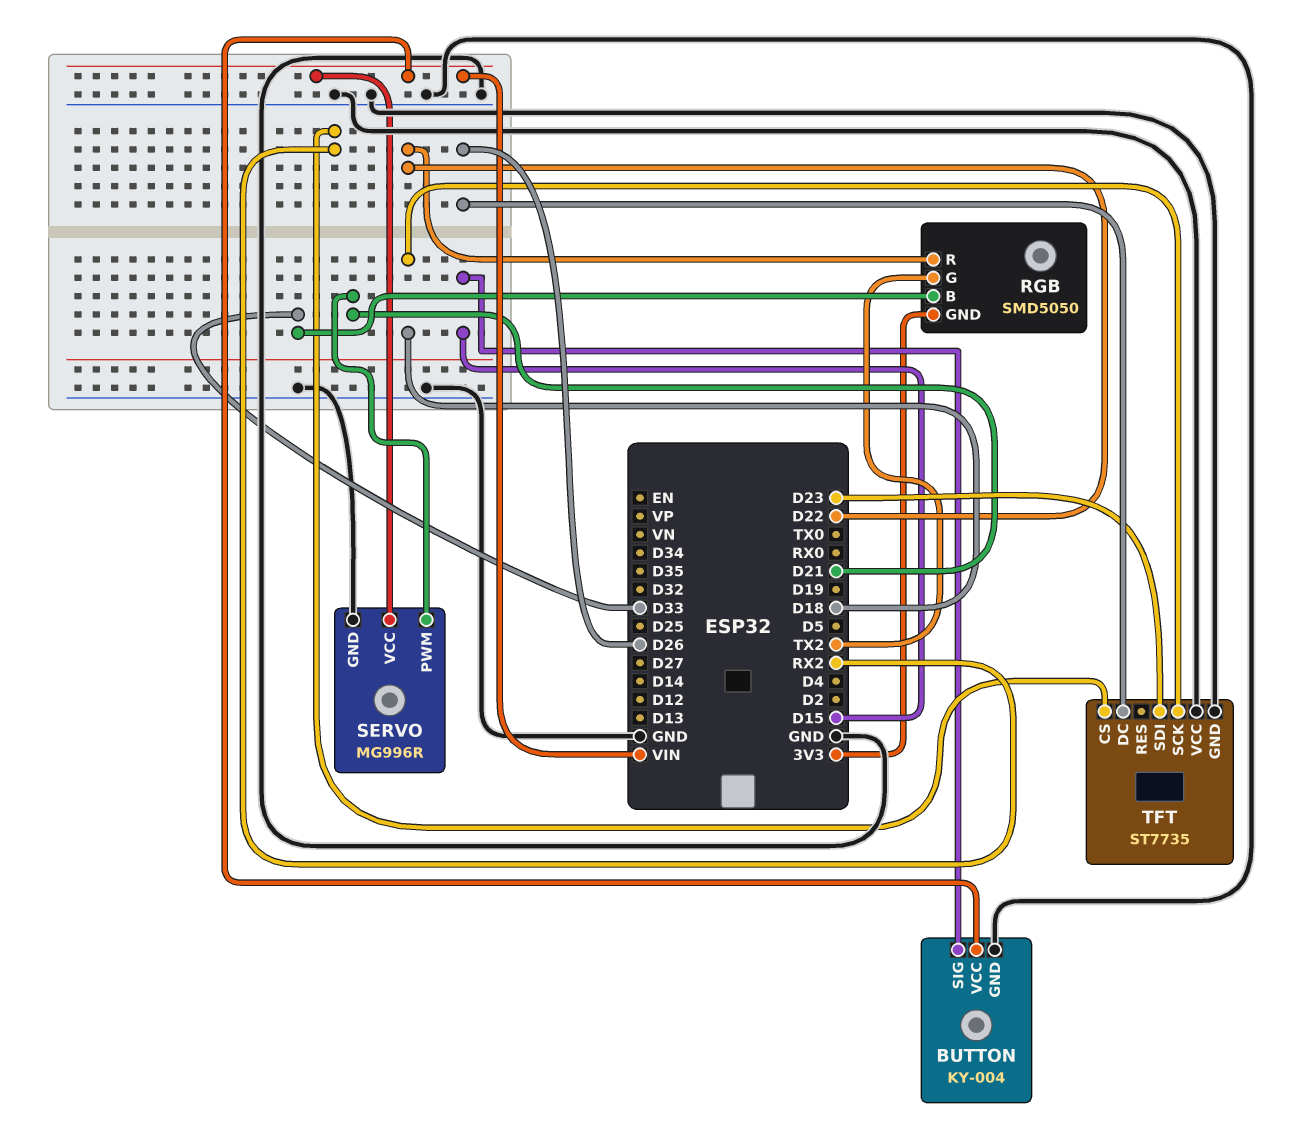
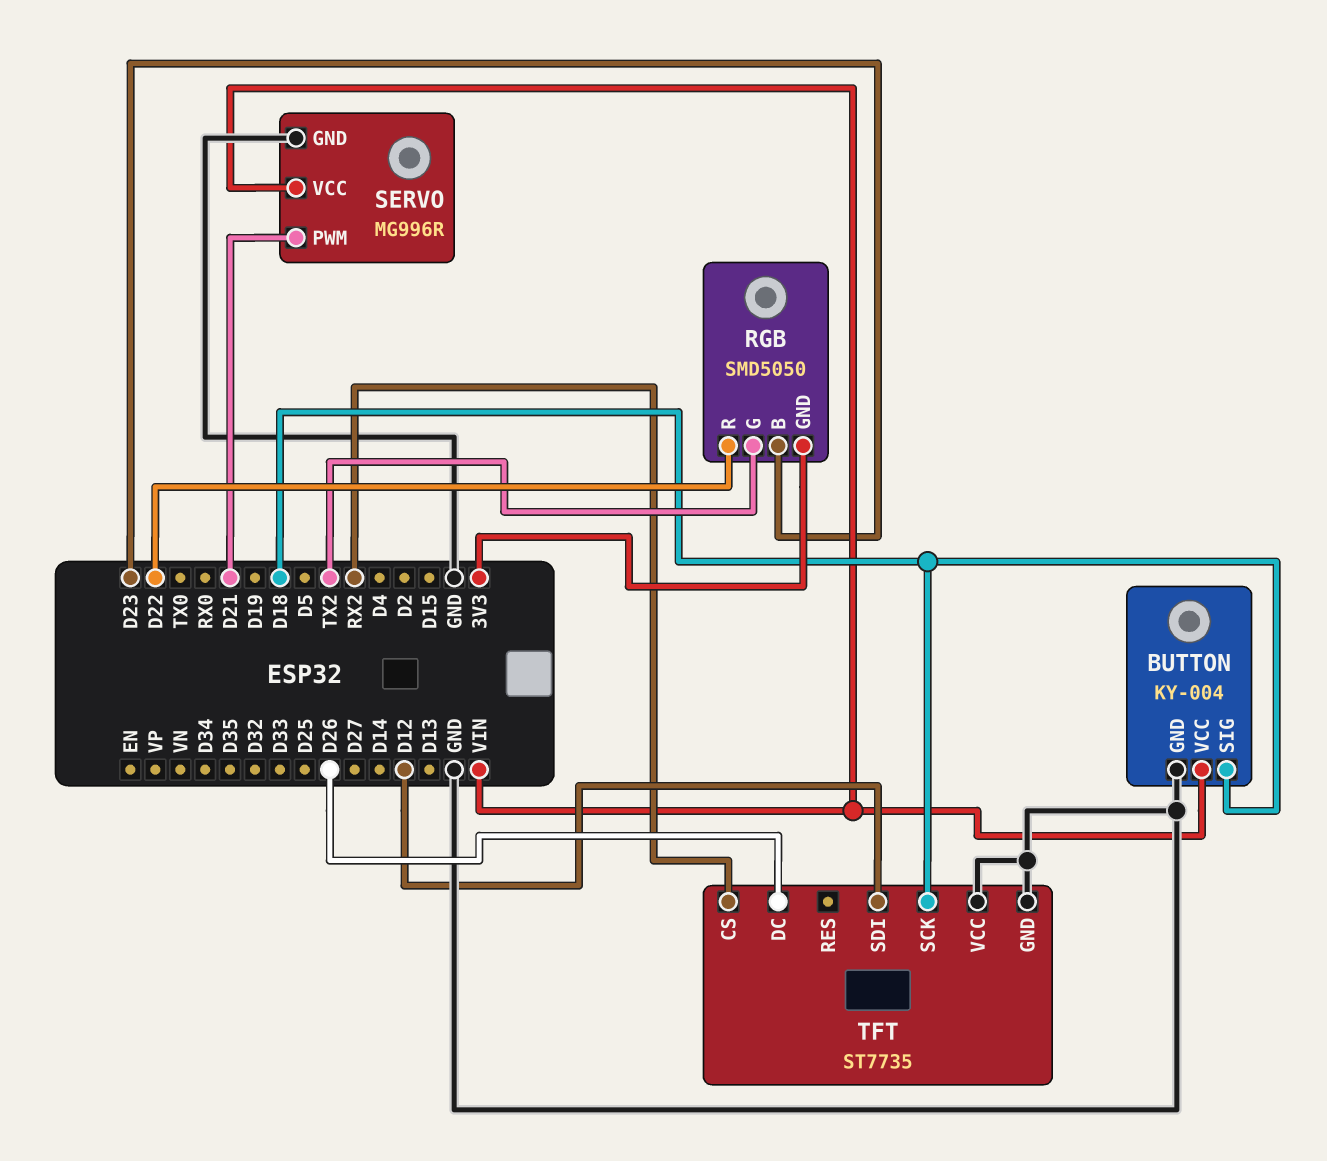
BUTTON pin SIG: D15 -> D18
RGB pin B: D33 -> D23
TFT pin SDI: D23 -> D12

